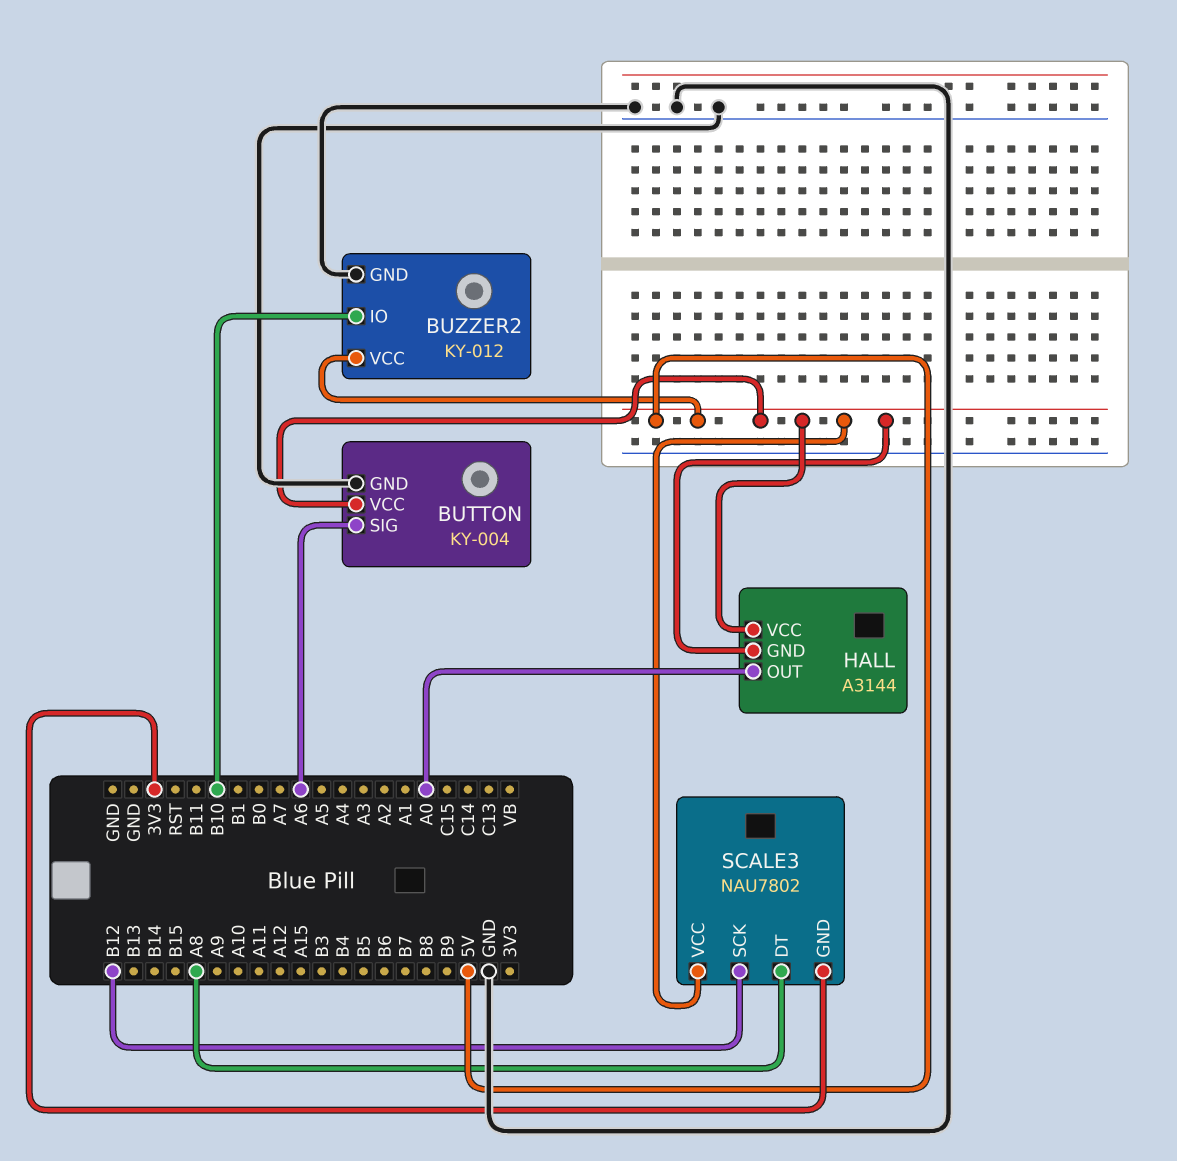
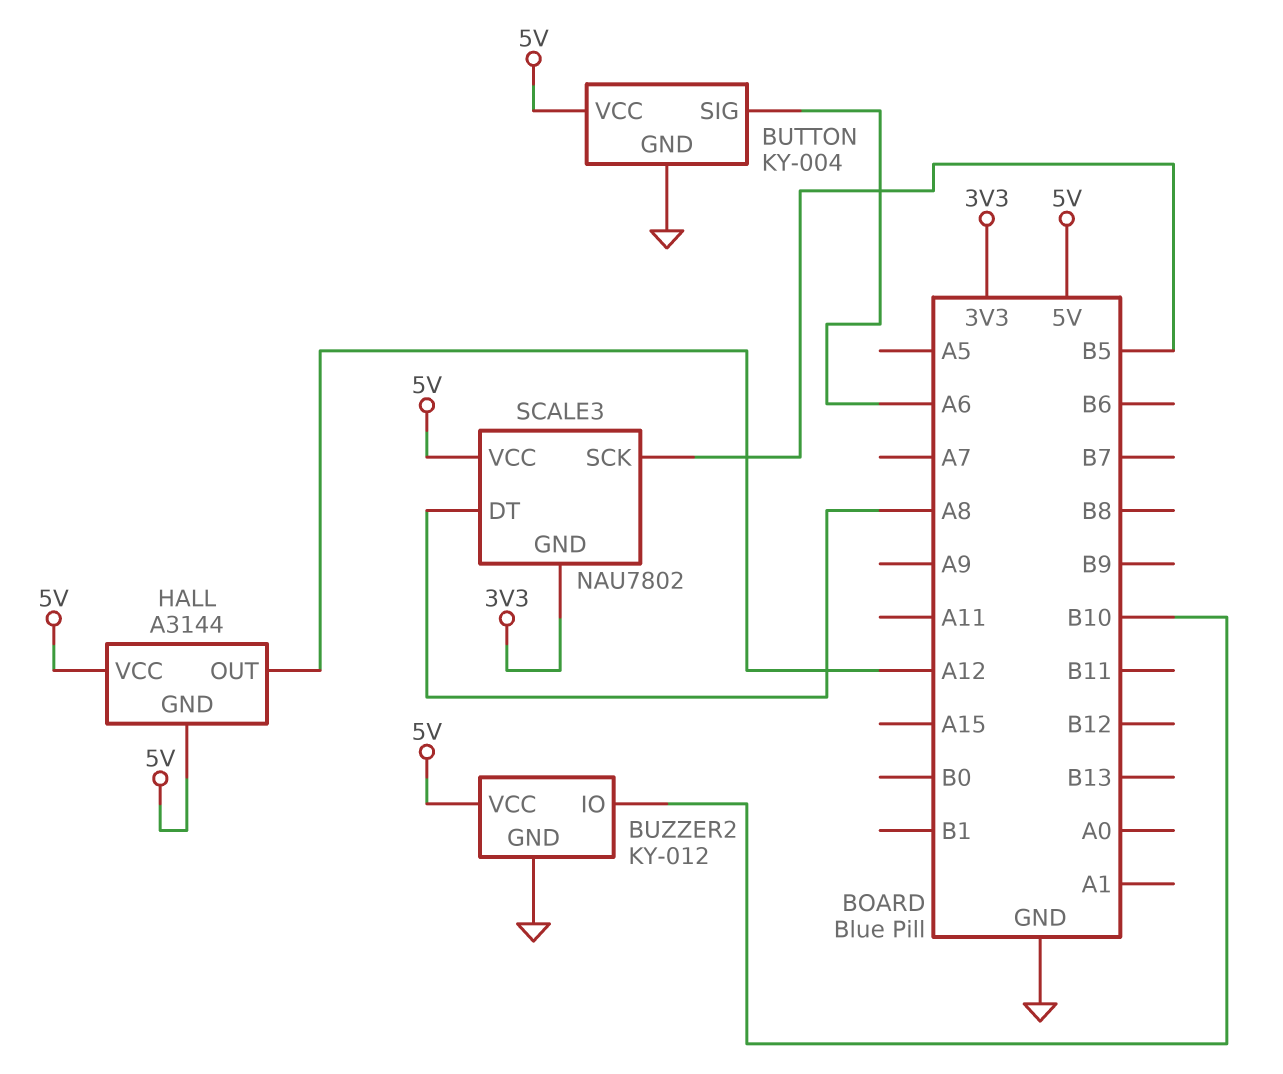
HALL pin OUT: A0 -> A12
SCALE3 pin SCK: B12 -> B5

